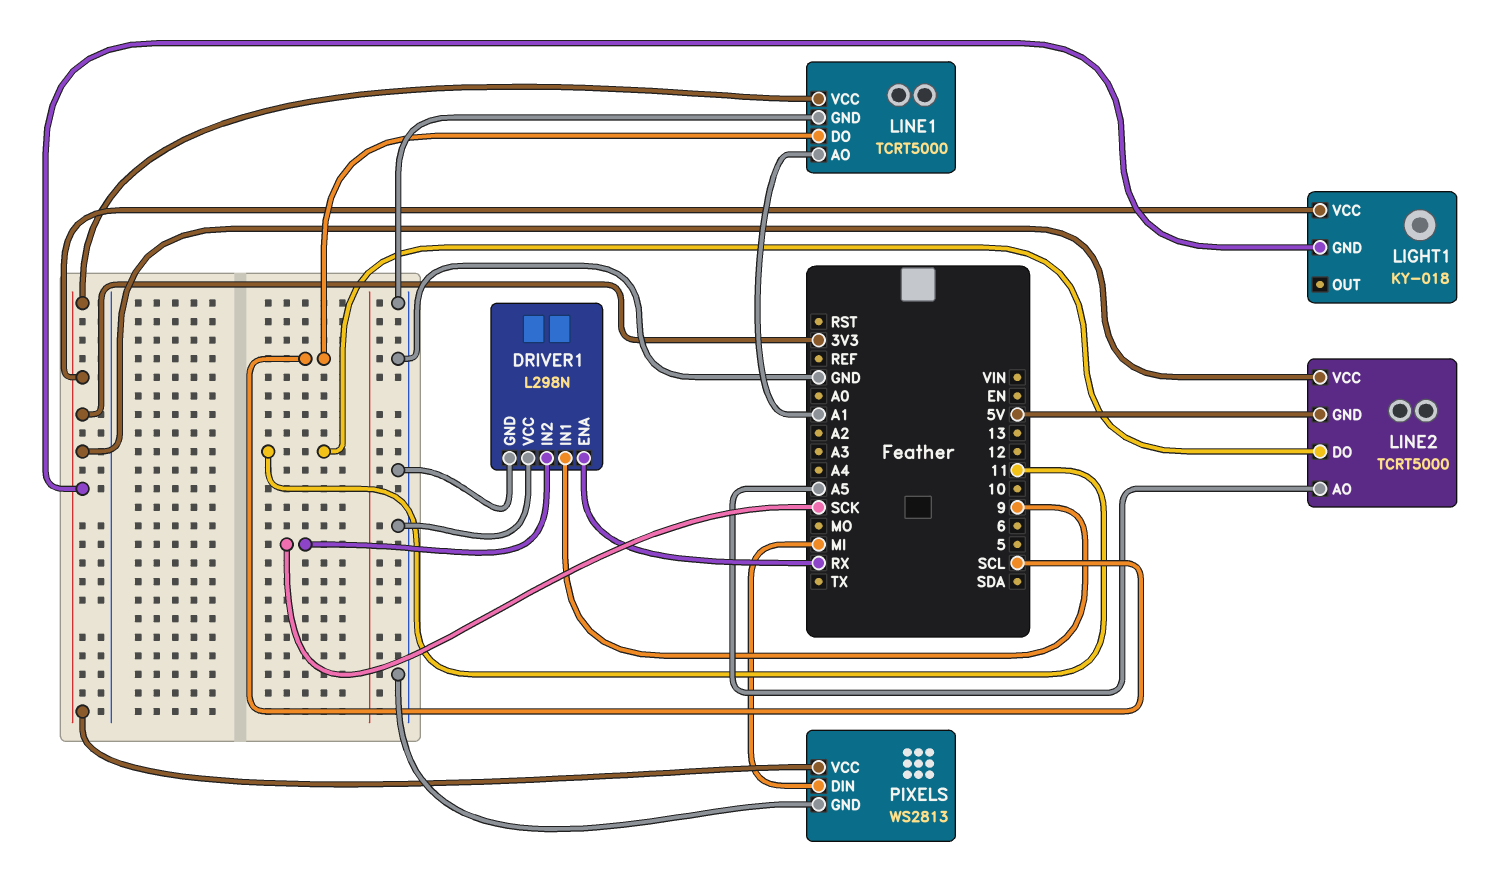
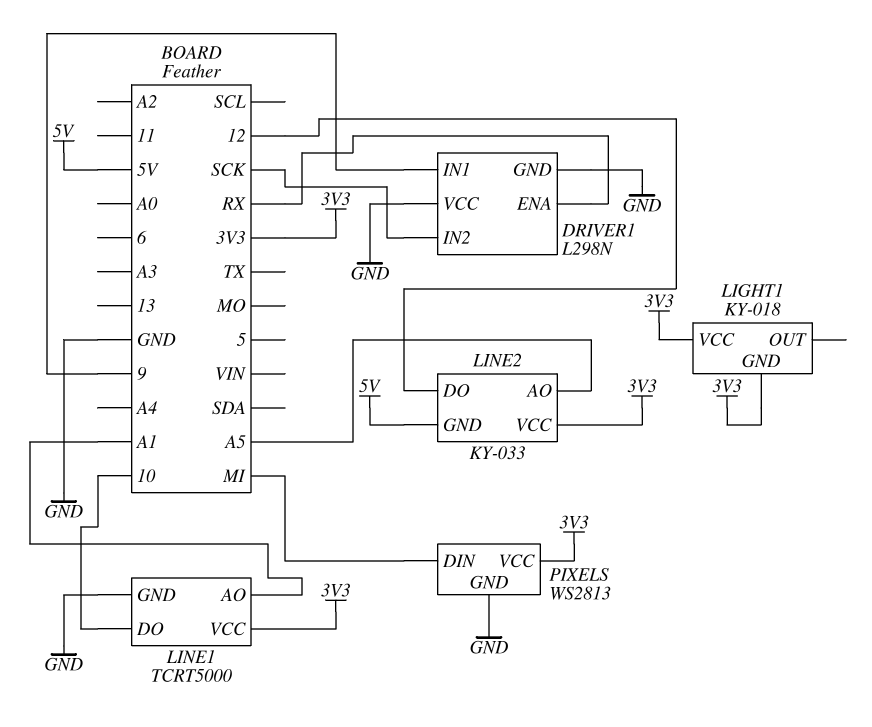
LINE1 pin DO: SCL -> 10
LINE2: TCRT5000 -> KY-033
LINE2 pin DO: 11 -> 12

